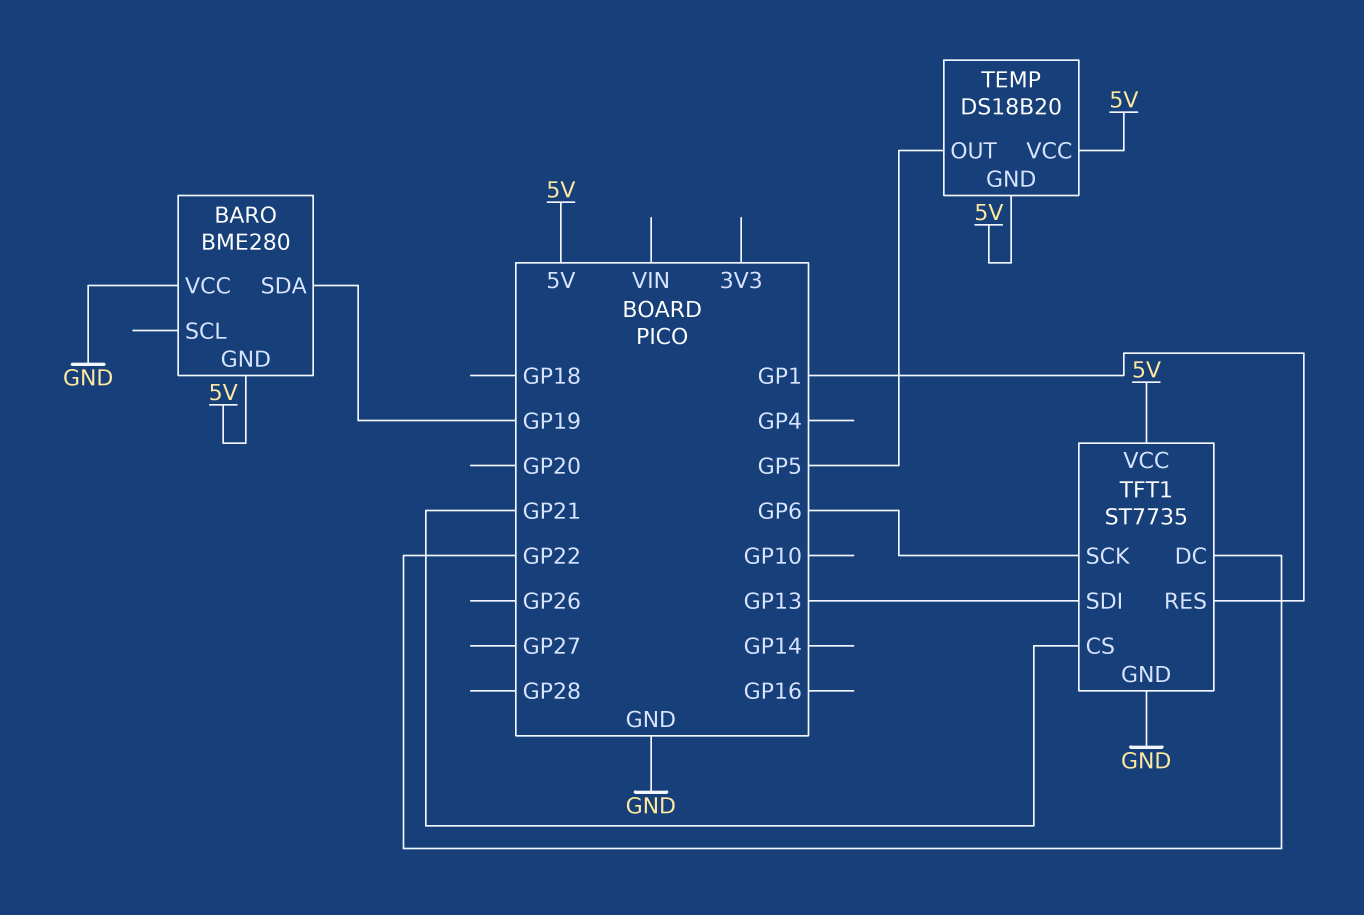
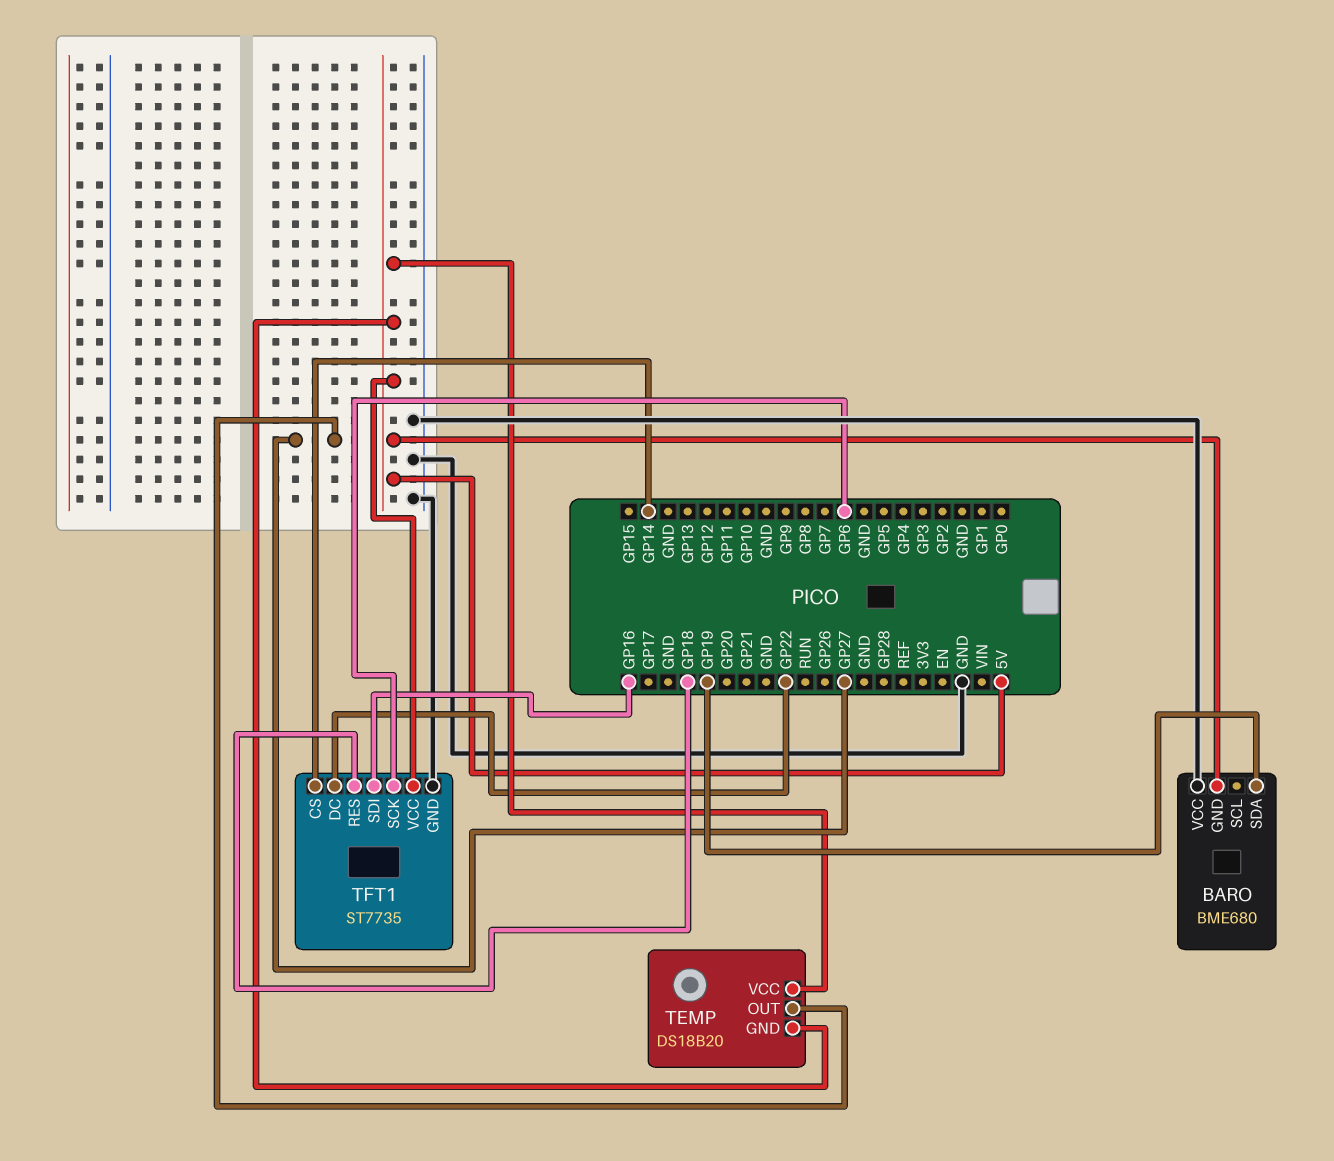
BARO: BME280 -> BME680
TEMP pin OUT: GP5 -> GP27
TFT1 pin CS: GP21 -> GP14
TFT1 pin RES: GP1 -> GP18
TFT1 pin SDI: GP13 -> GP16

